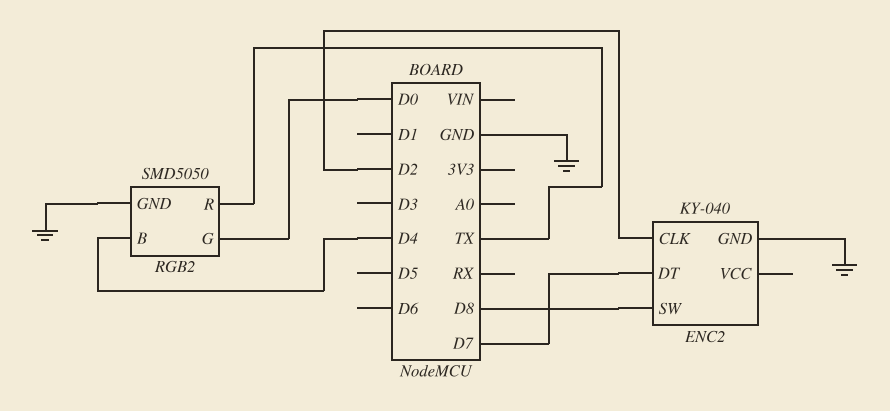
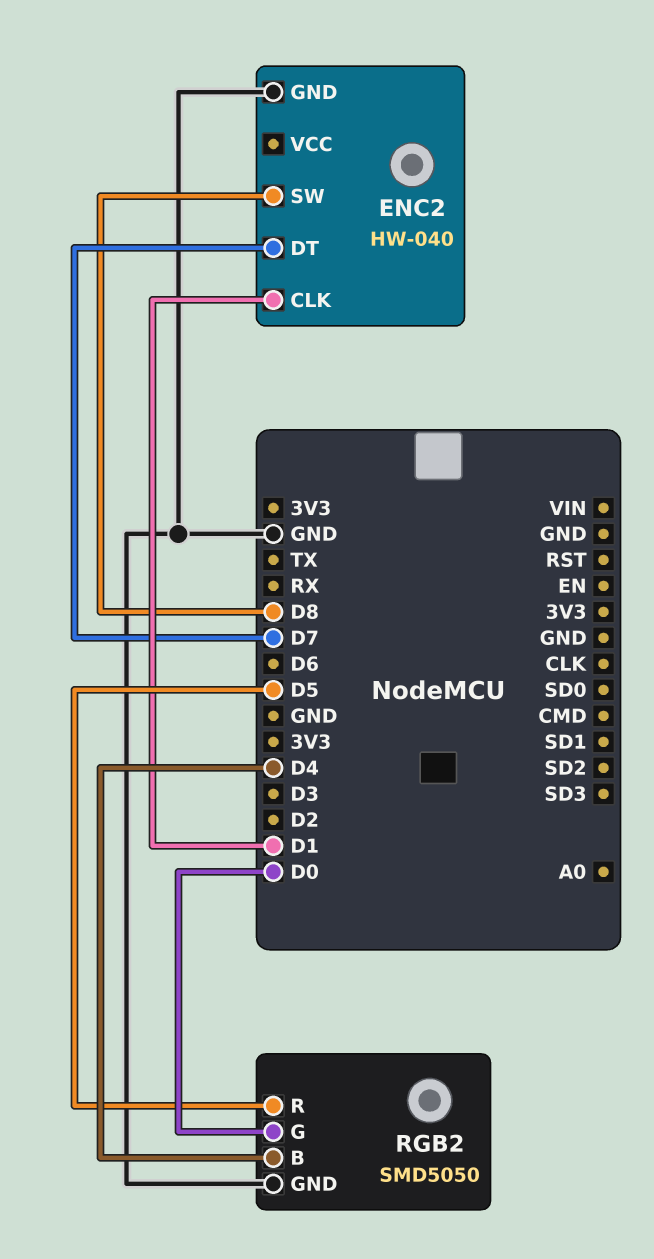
ENC2: KY-040 -> HW-040
ENC2 pin CLK: D2 -> D1
RGB2 pin R: TX -> D5

